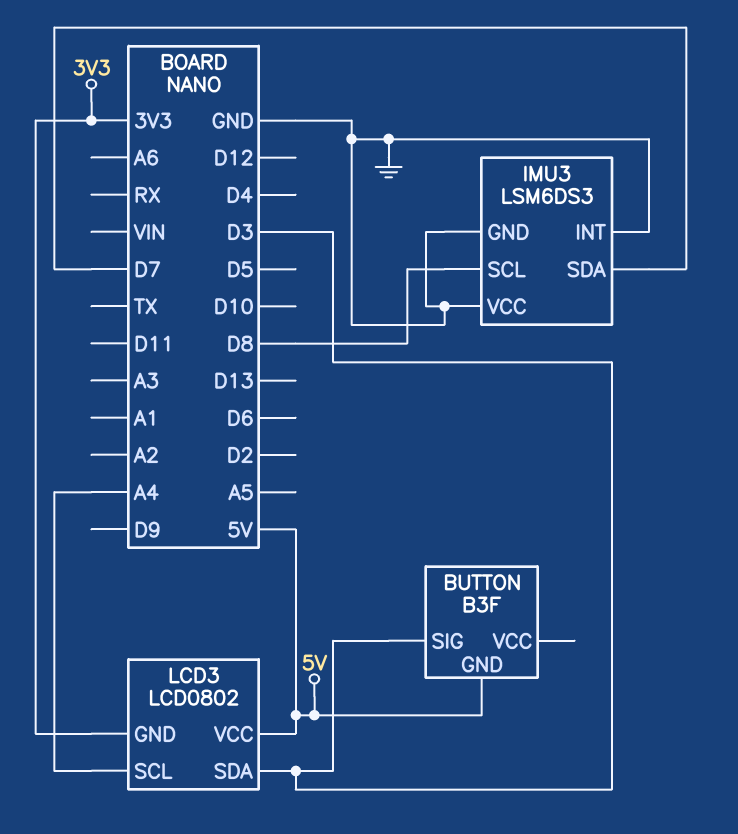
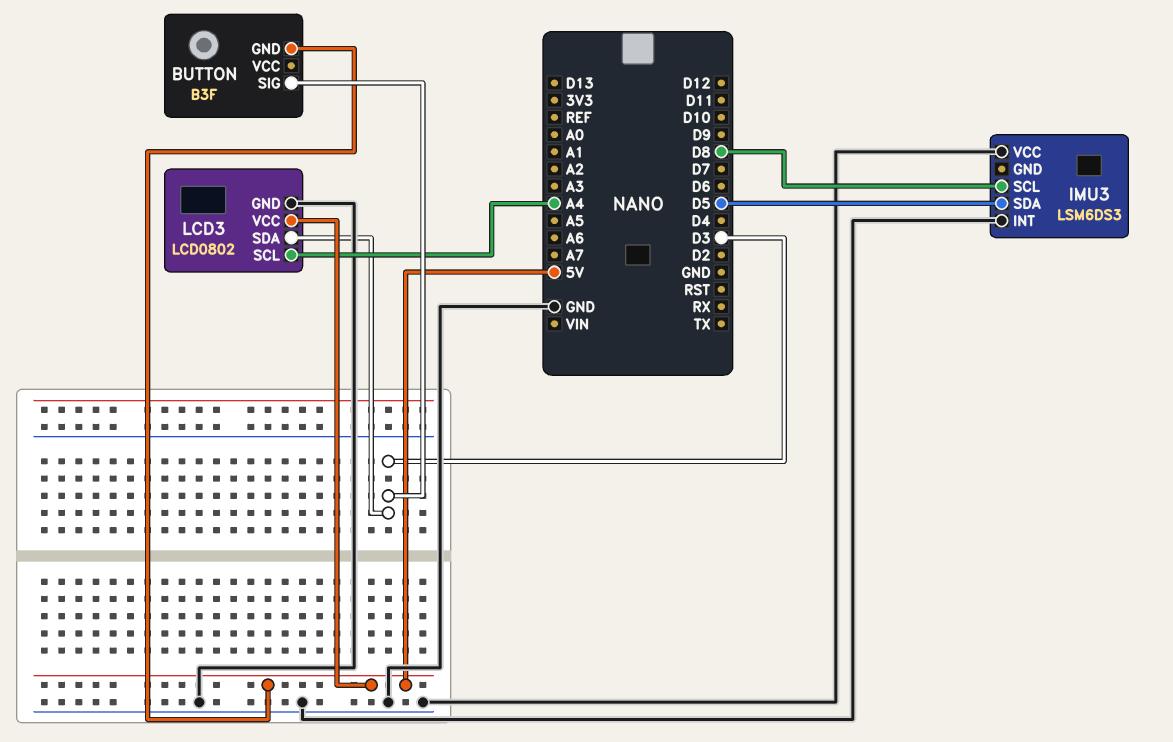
IMU3 pin GND: GND -> none
IMU3 pin SDA: D7 -> D5
LCD3 pin GND: 3V3 -> GND

